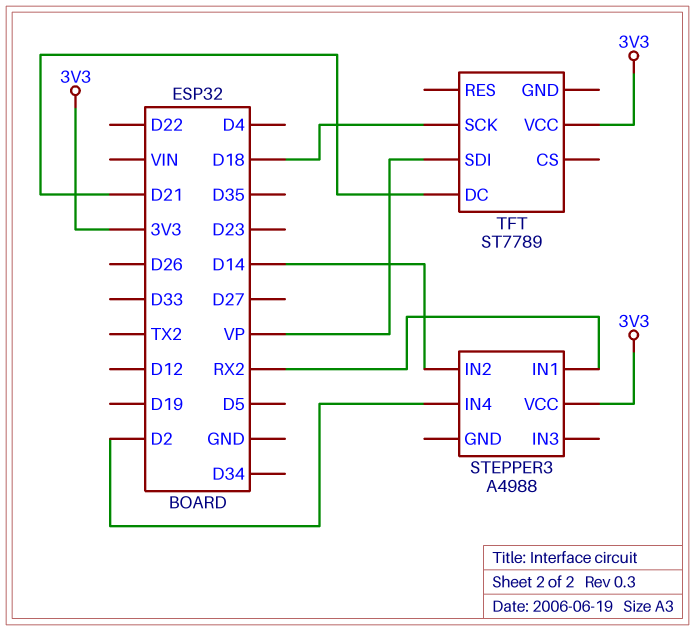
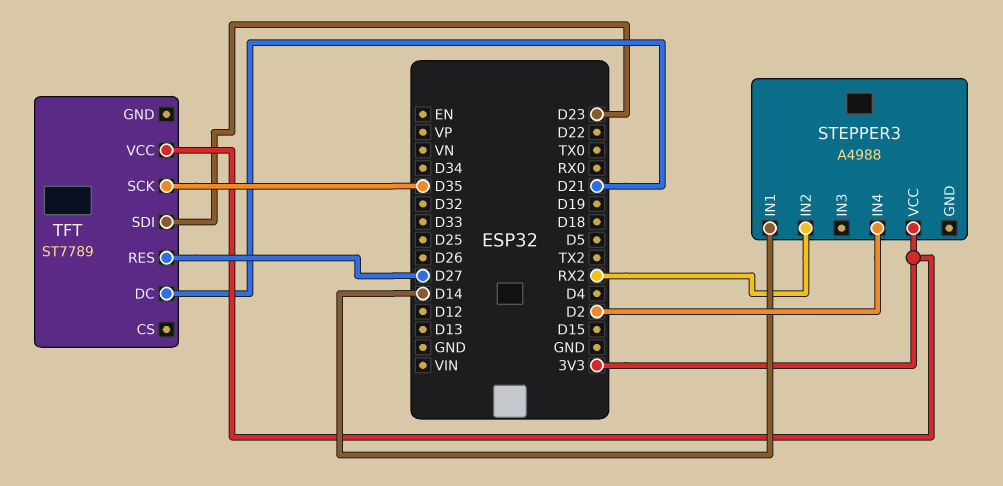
STEPPER3 pin IN1: RX2 -> D14
STEPPER3 pin IN2: D14 -> RX2
TFT pin RES: none -> D27
TFT pin SCK: D18 -> D35
TFT pin SDI: VP -> D23

